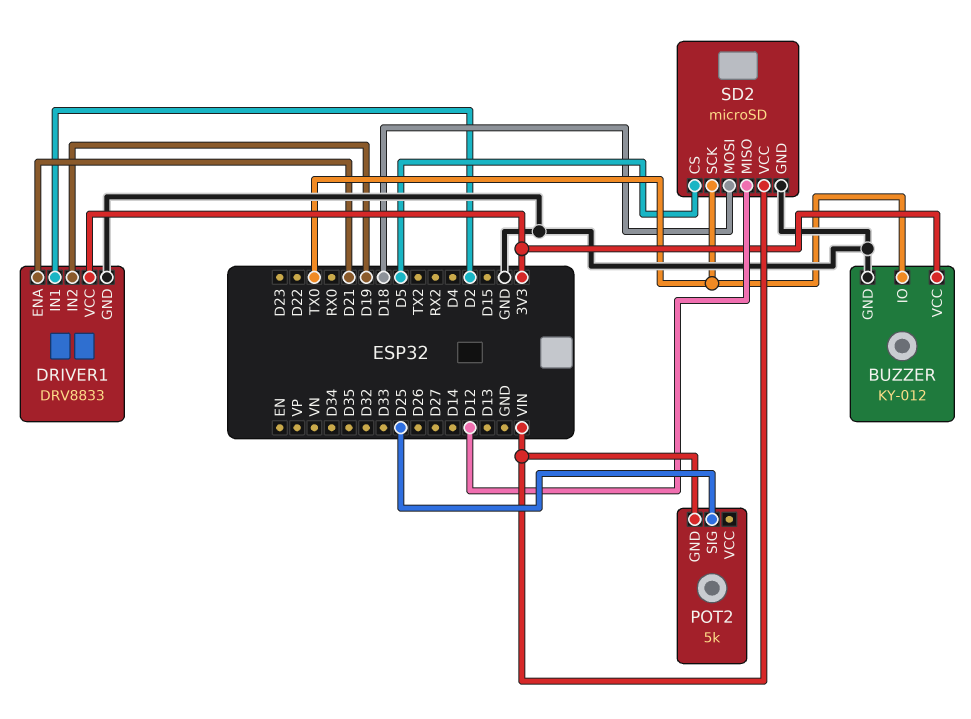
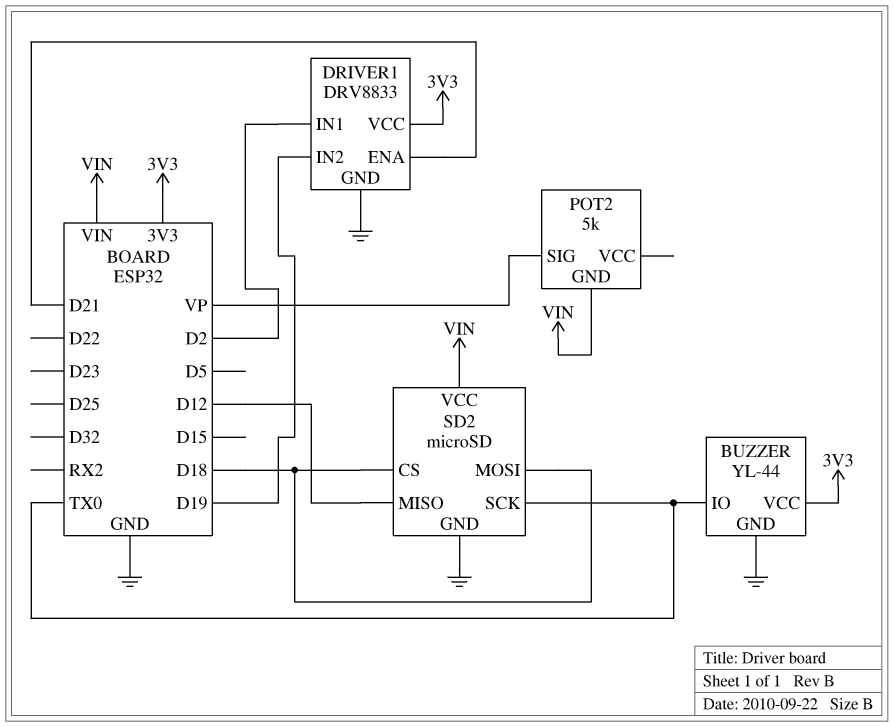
BUZZER: KY-012 -> YL-44
POT2 pin SIG: D25 -> VP
SD2 pin CS: D5 -> D18

